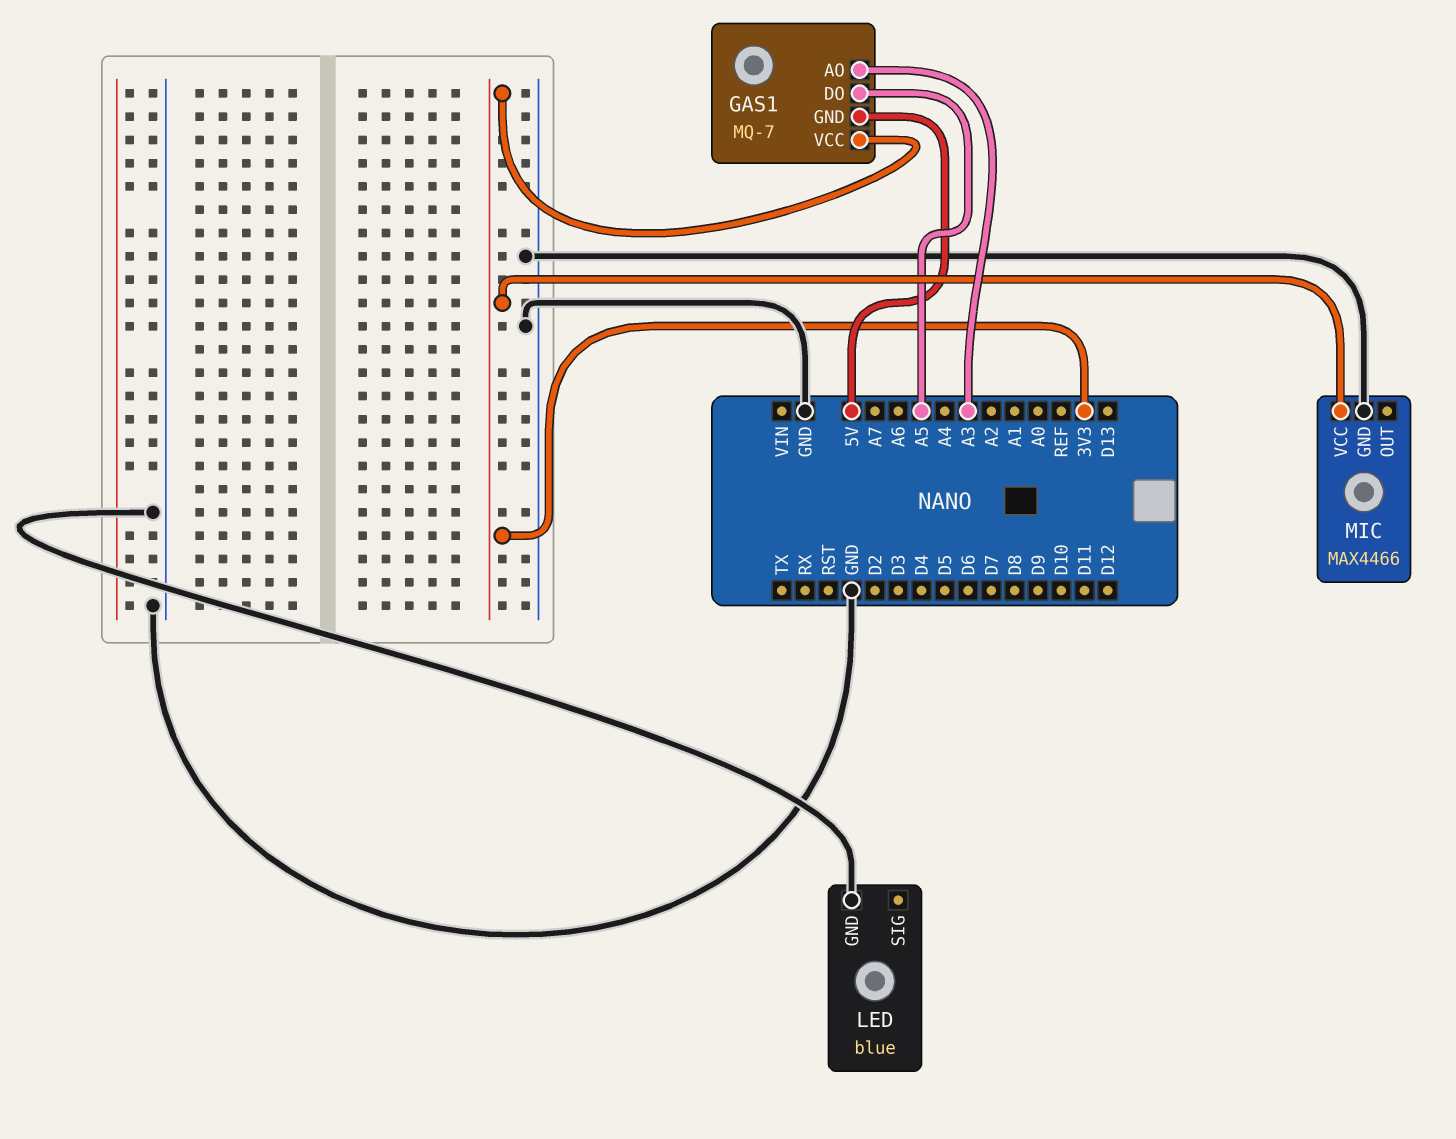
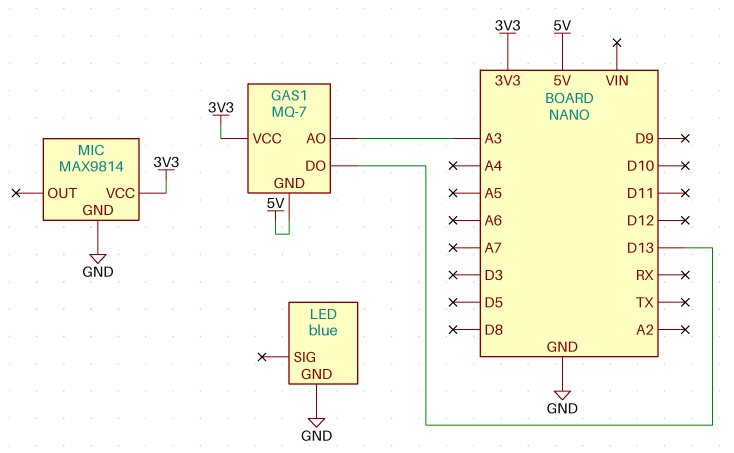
GAS1 pin DO: A5 -> D13
MIC: MAX4466 -> MAX9814

